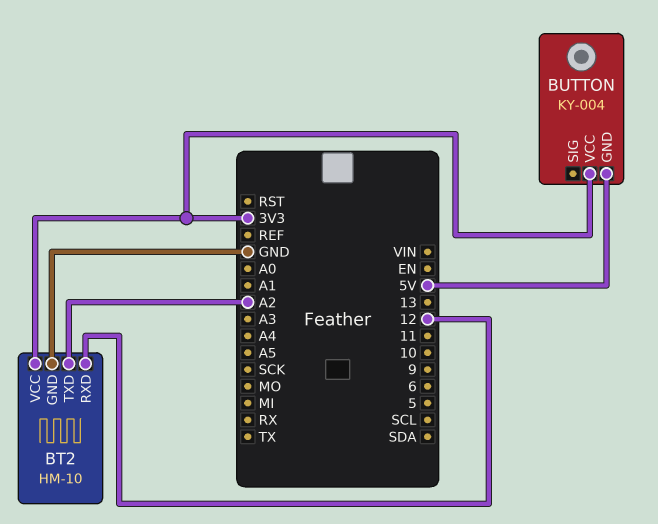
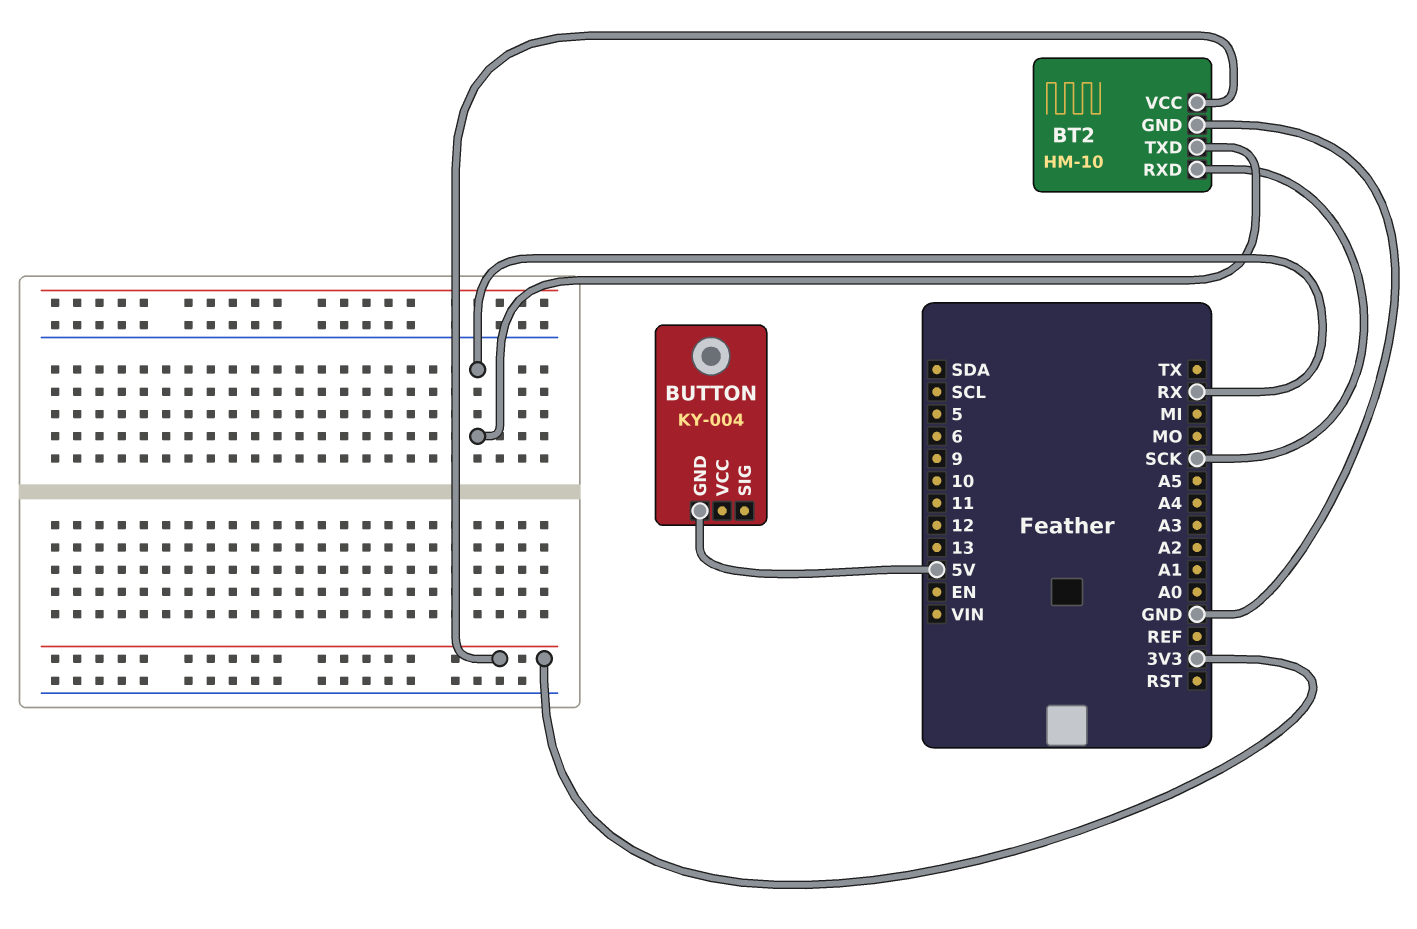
BT2 pin RXD: 12 -> SCK
BT2 pin TXD: A2 -> RX
BUTTON pin VCC: 3V3 -> none

